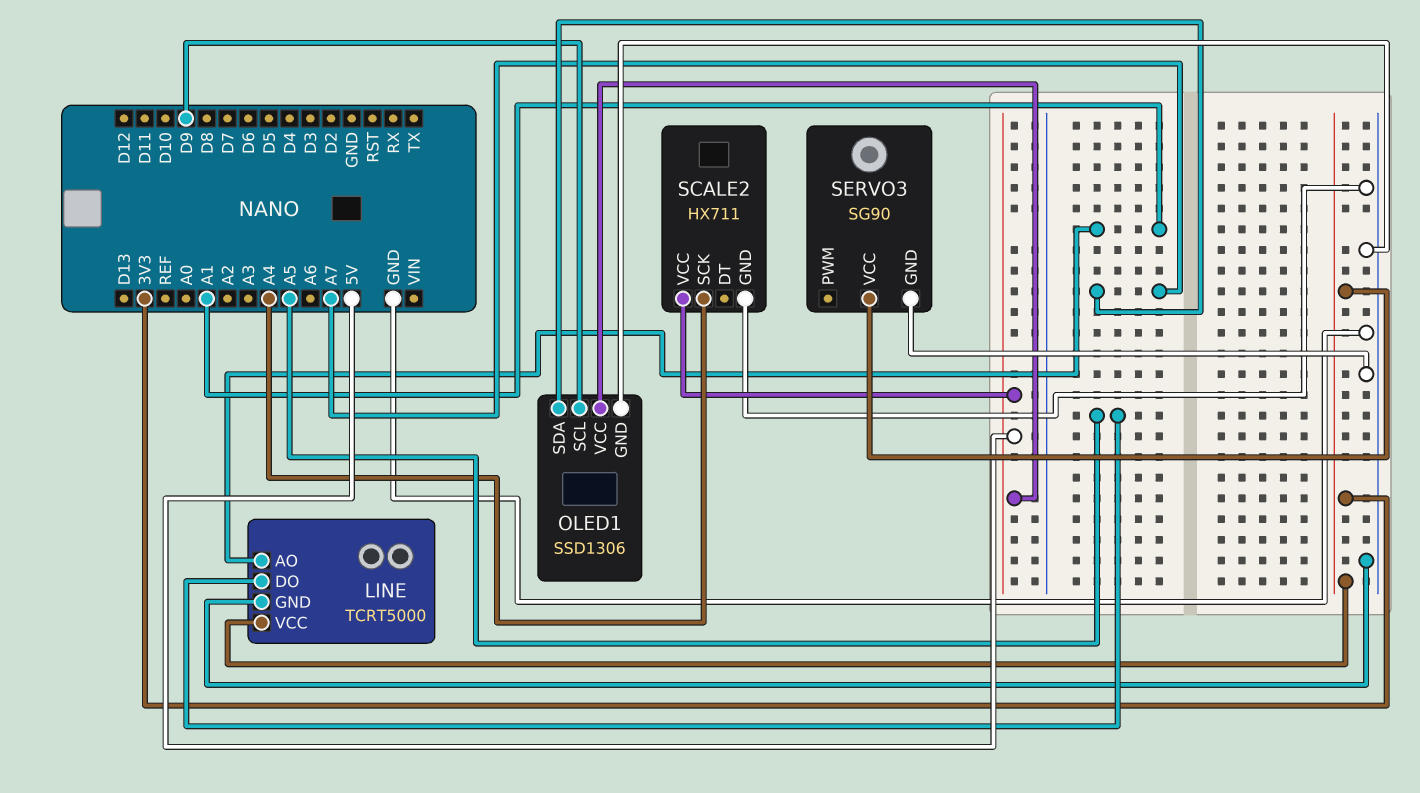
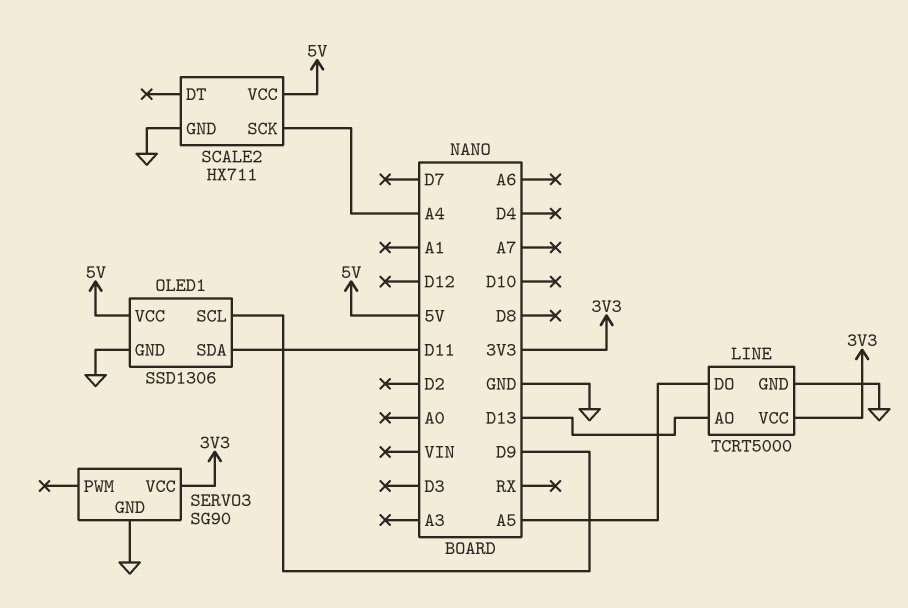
LINE pin AO: A1 -> D13
OLED1 pin SDA: A7 -> D11

